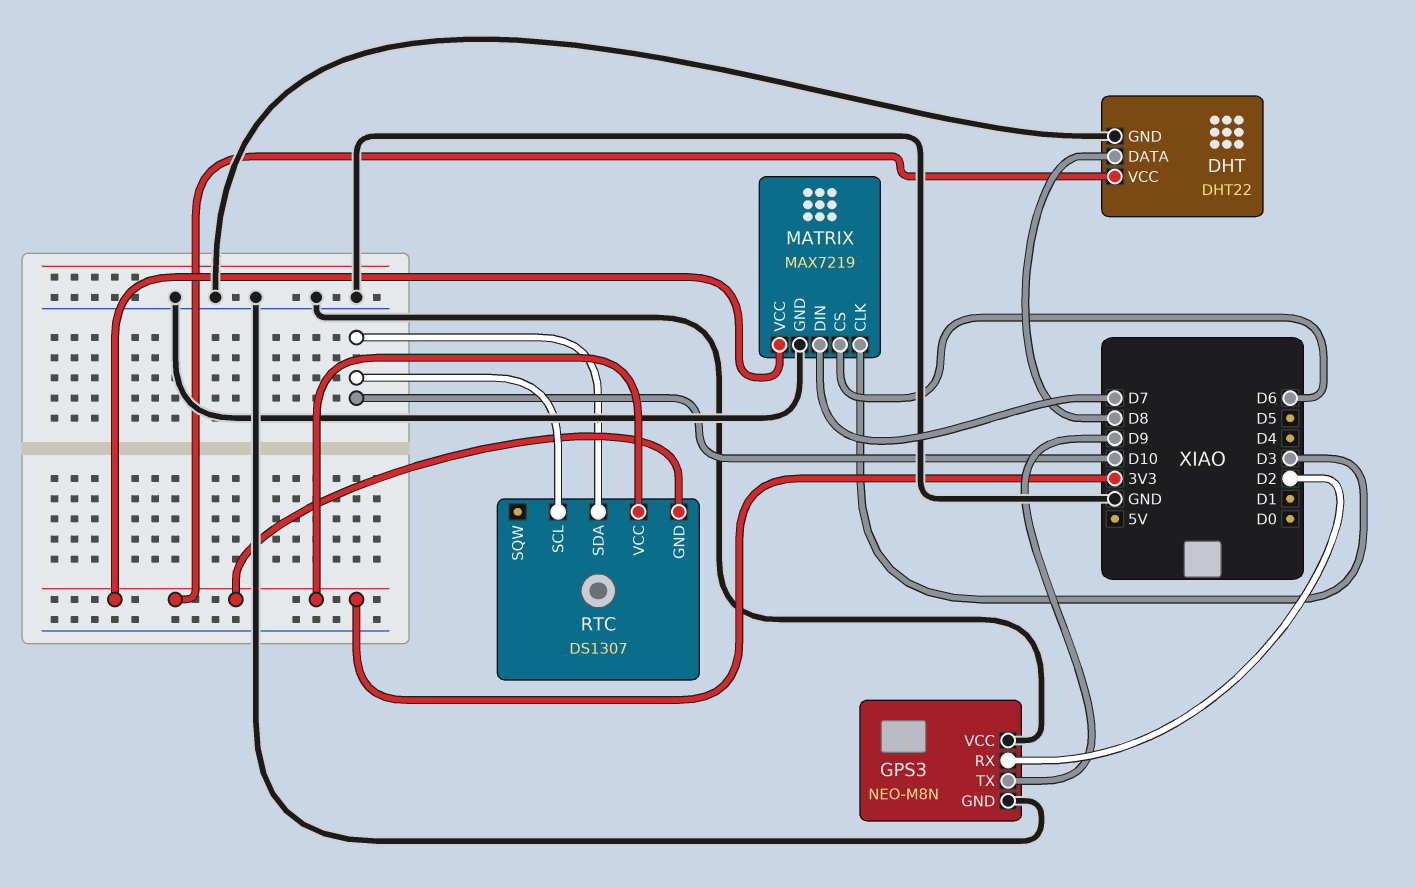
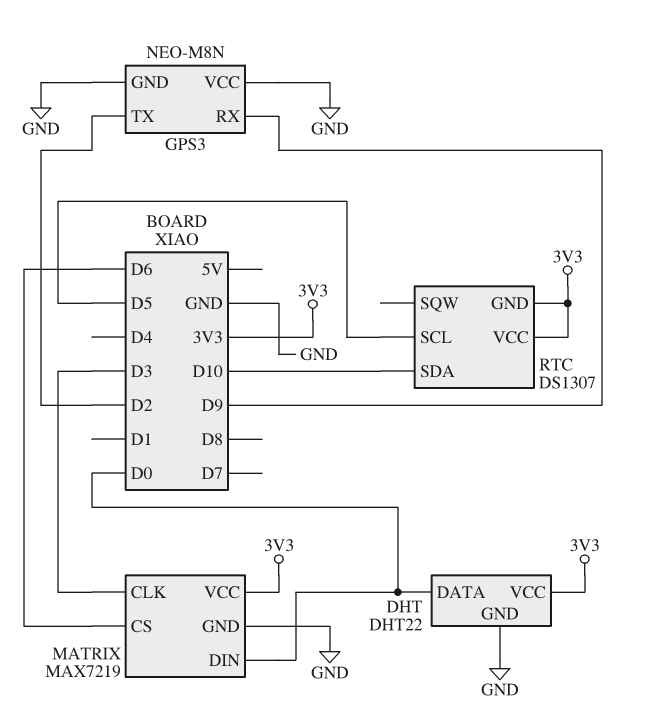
DHT pin DATA: D8 -> D0
GPS3 pin RX: D2 -> D9
GPS3 pin TX: D9 -> D2
MATRIX pin DIN: D7 -> D0
RTC pin SCL: D10 -> D5

